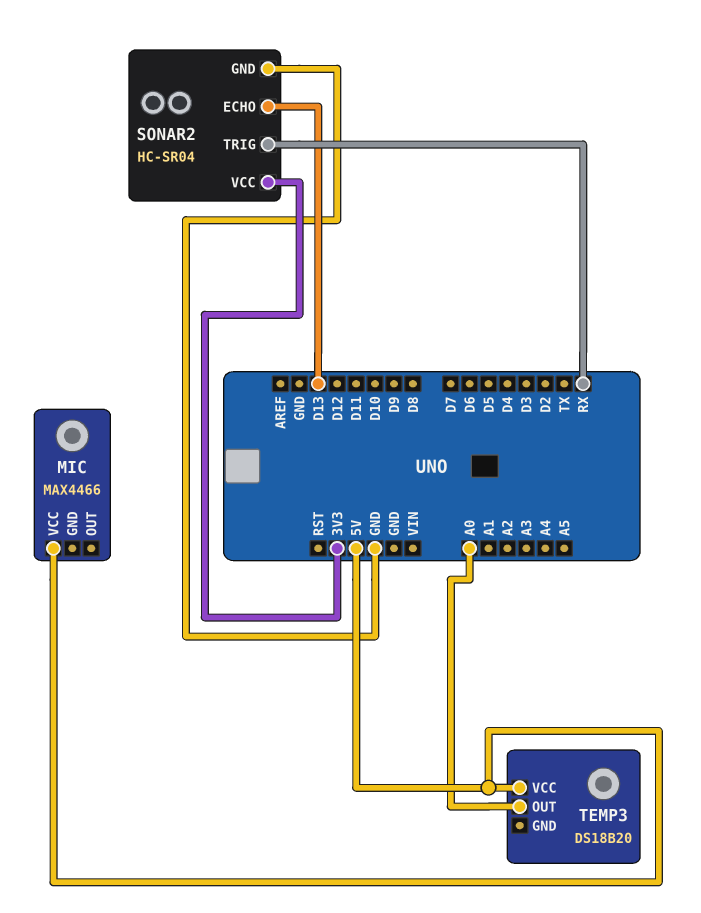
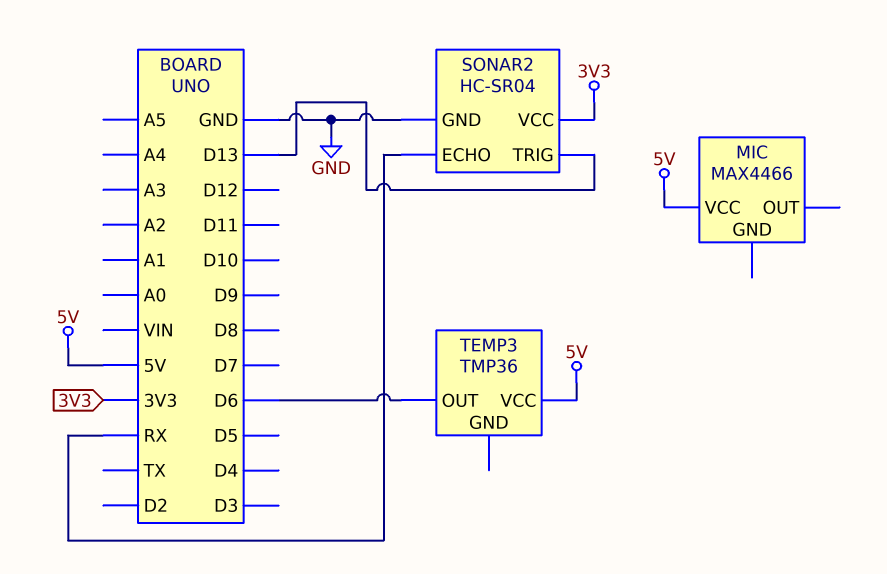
SONAR2 pin ECHO: D13 -> RX
SONAR2 pin TRIG: RX -> D13
TEMP3: DS18B20 -> TMP36
TEMP3 pin OUT: A0 -> D6

